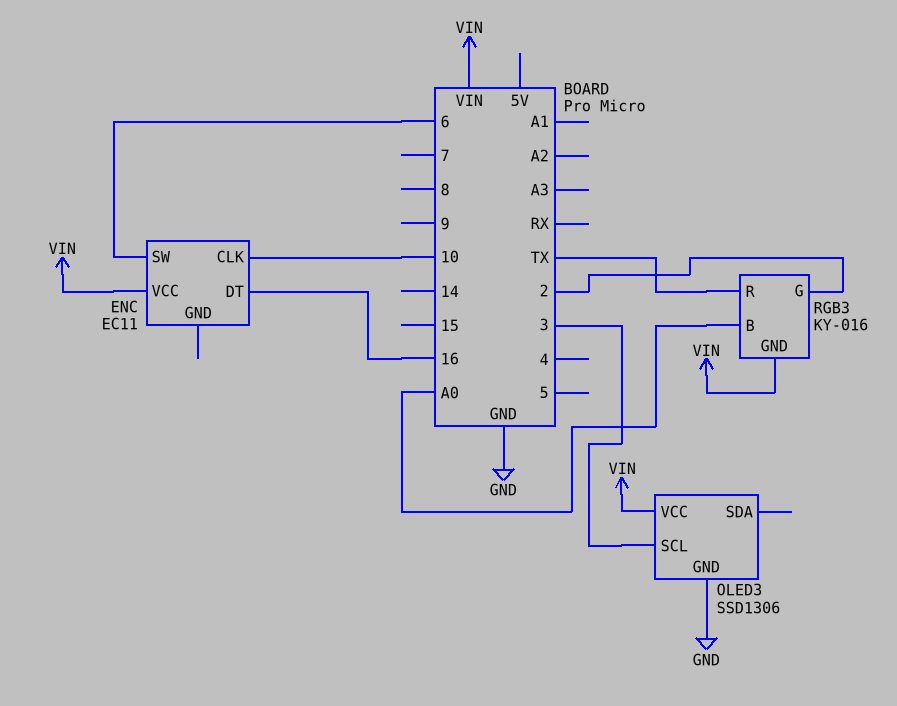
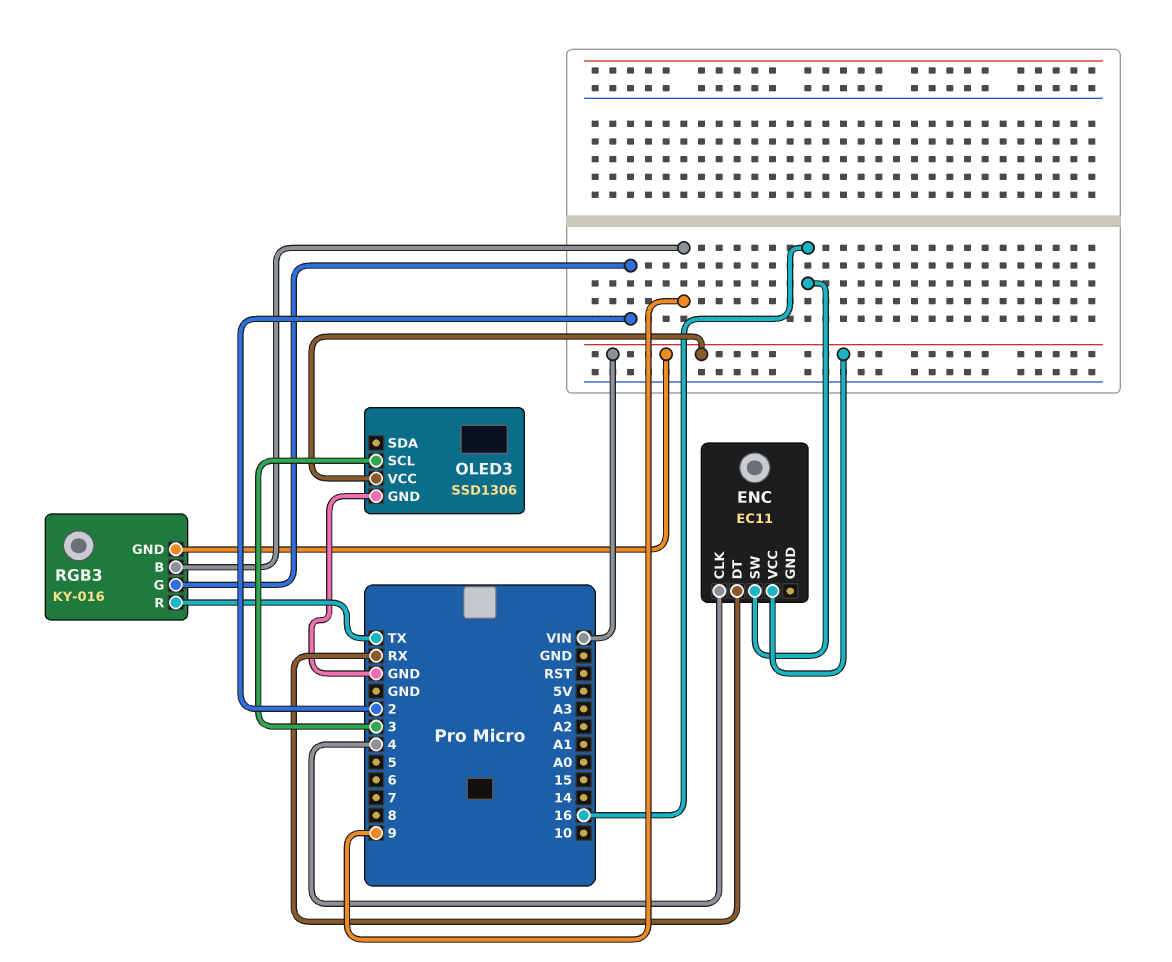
ENC pin CLK: 10 -> 4
ENC pin DT: 16 -> RX
ENC pin SW: 6 -> 16
RGB3 pin B: A0 -> 9

